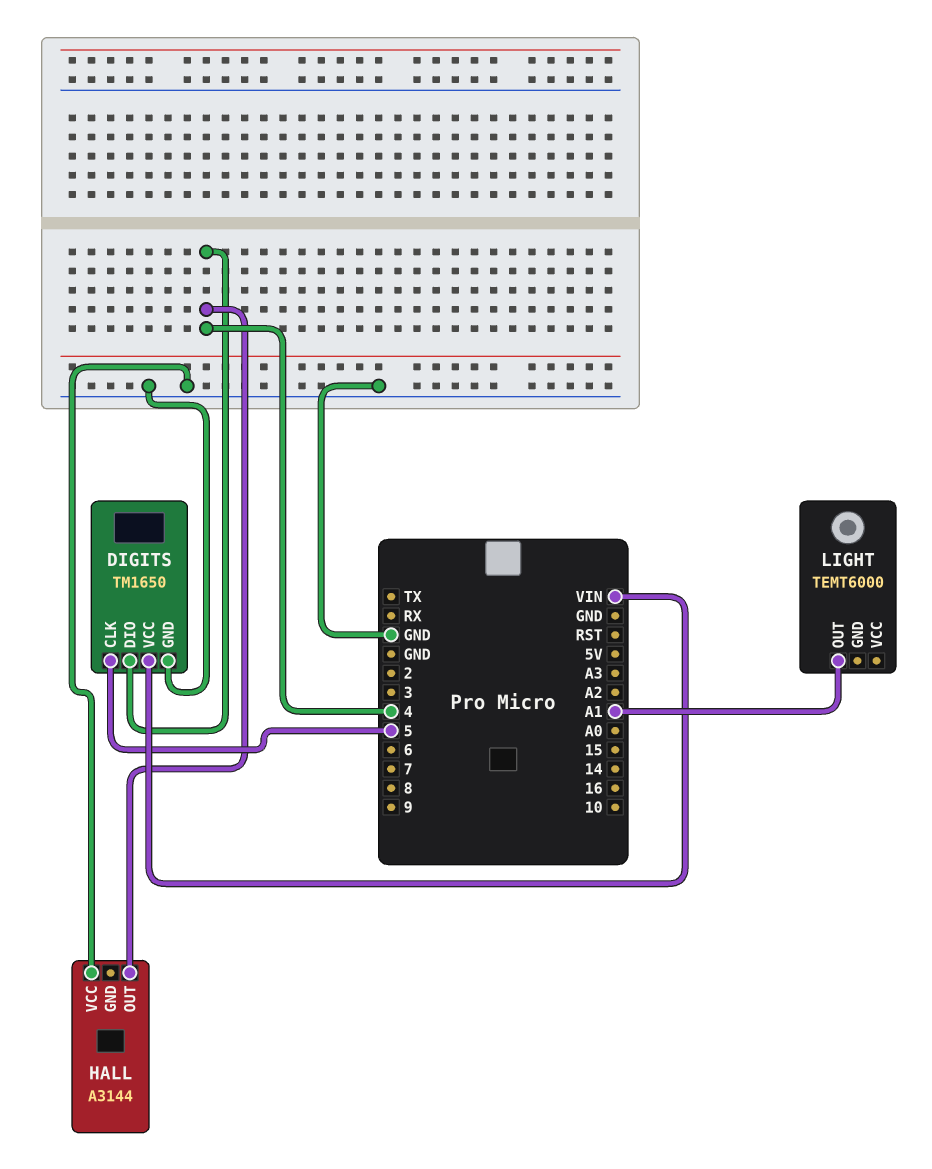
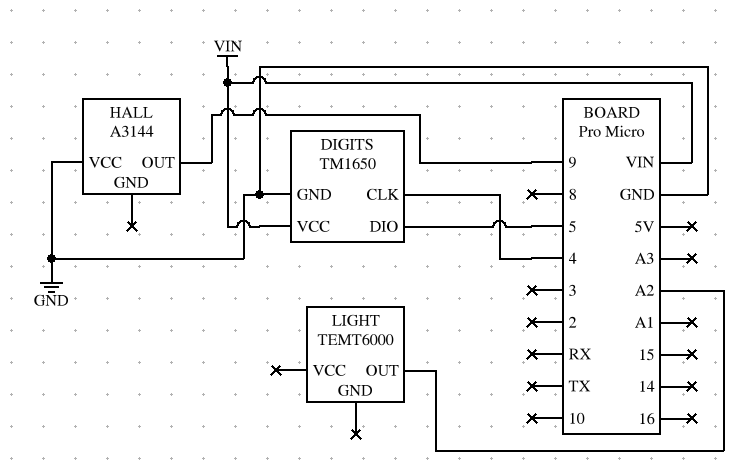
DIGITS pin CLK: 5 -> 4
DIGITS pin DIO: 4 -> 5
HALL pin OUT: 4 -> 9
LIGHT pin OUT: A1 -> A2

